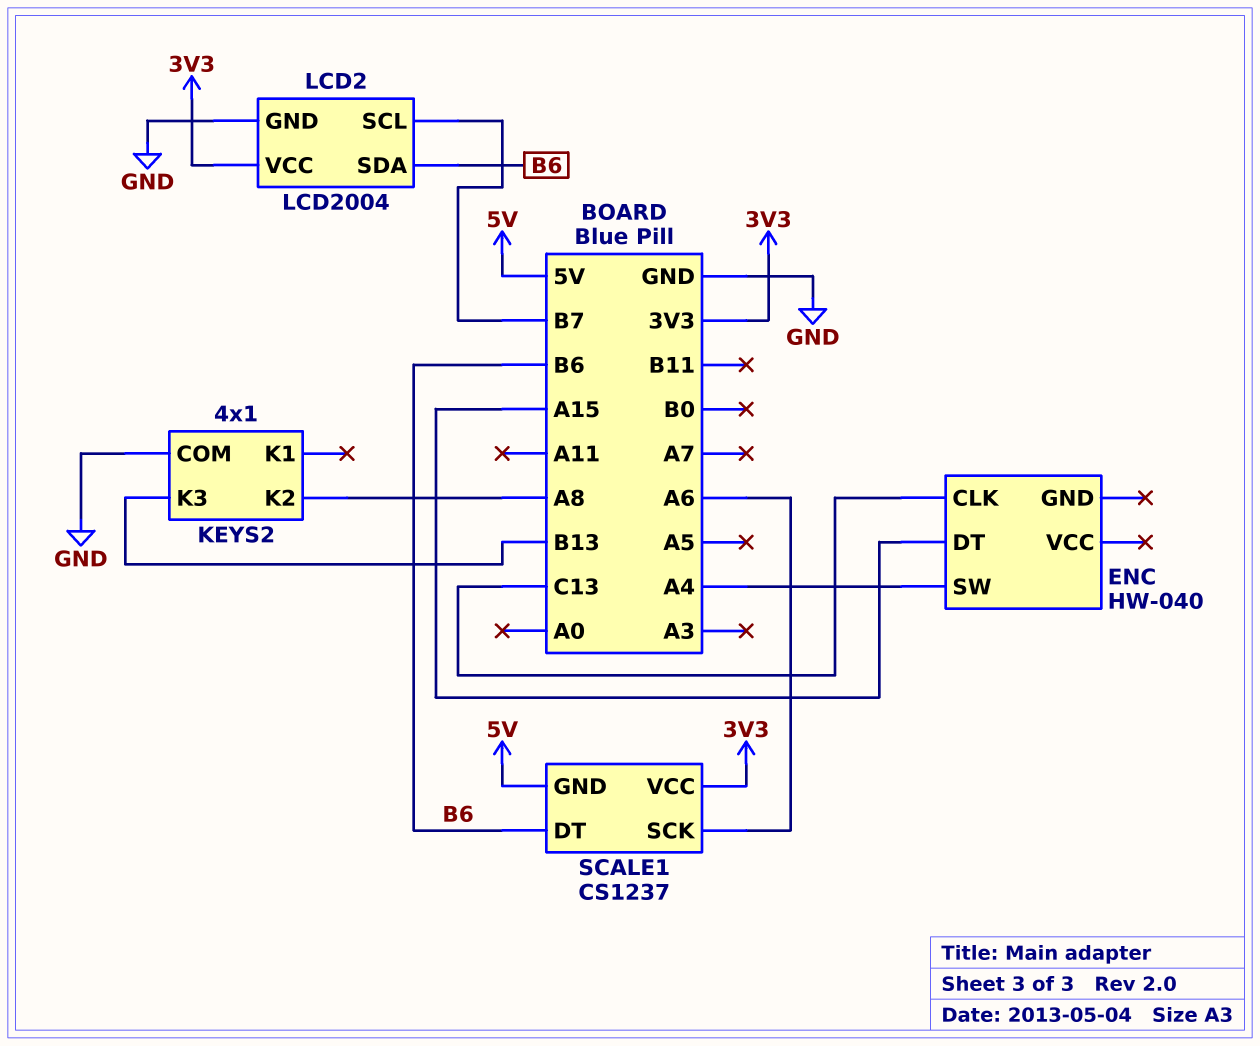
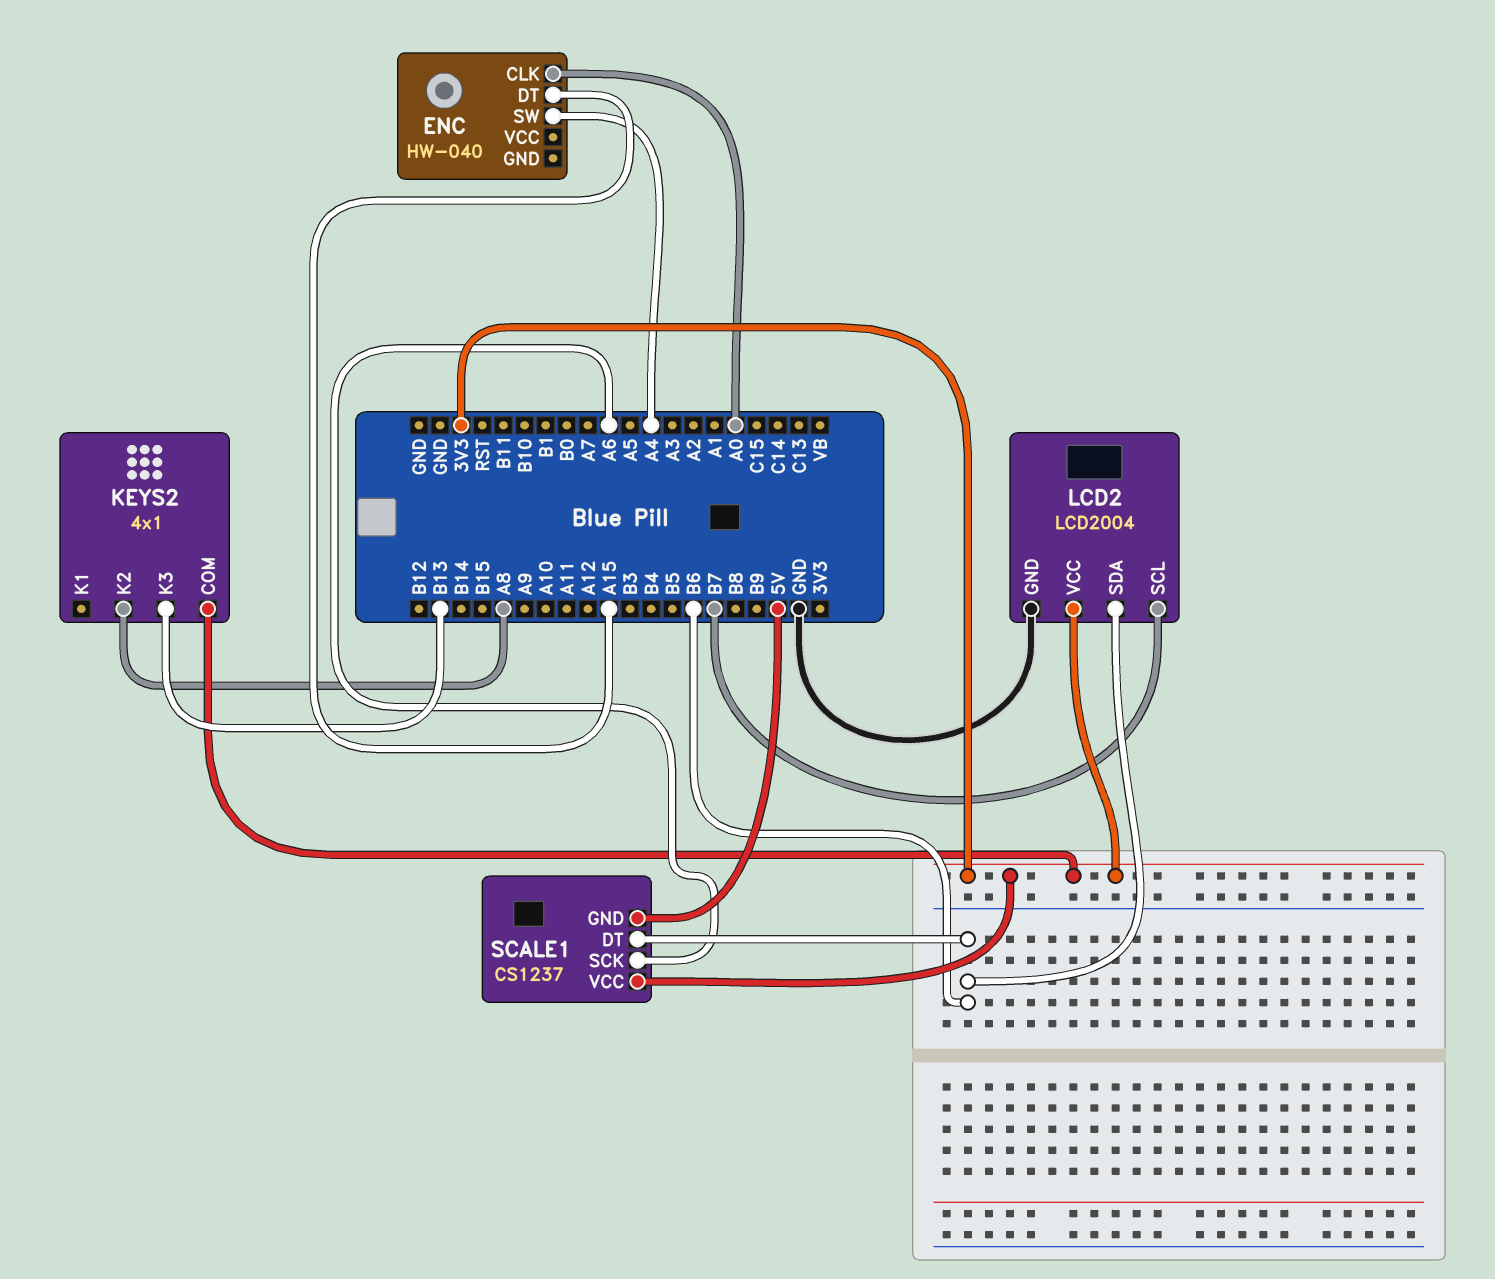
ENC pin CLK: C13 -> A0
KEYS2 pin COM: GND -> 3V3

